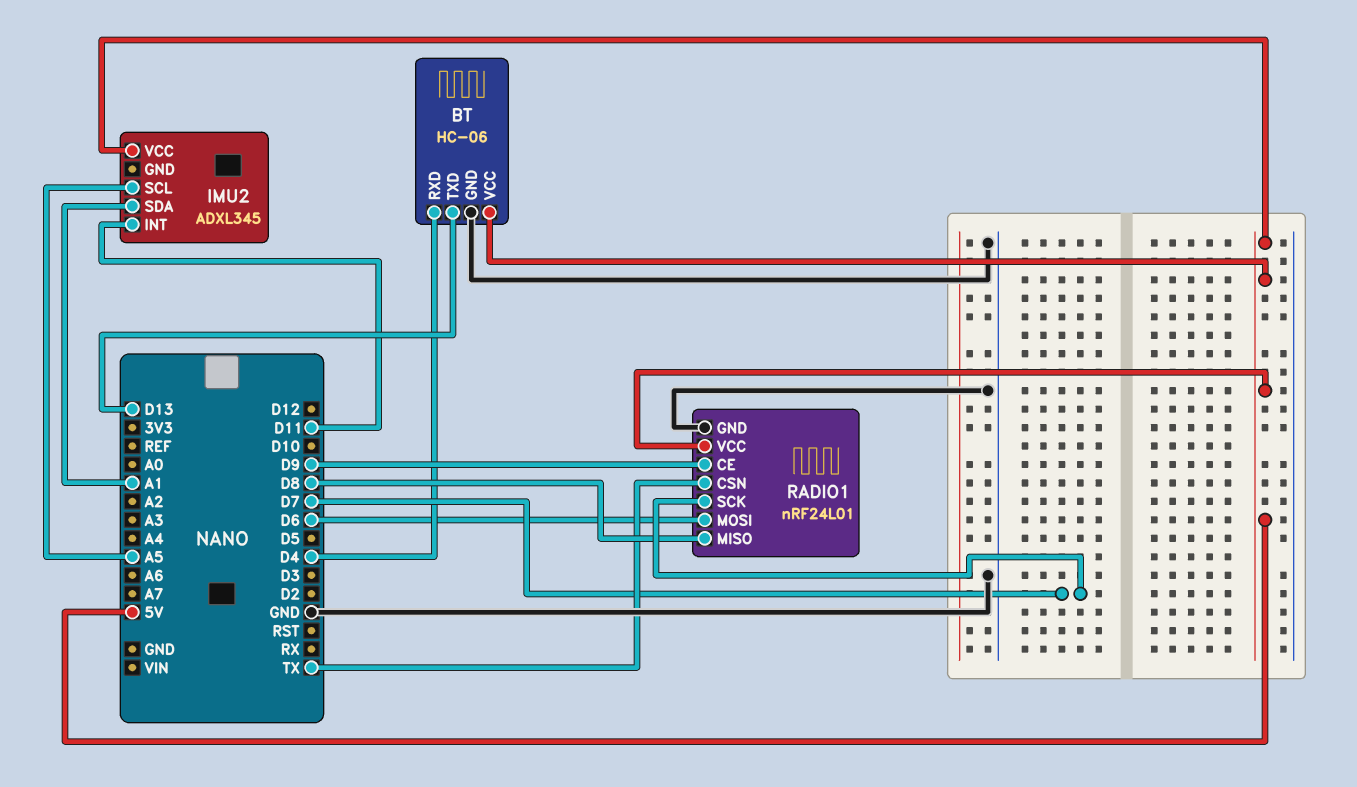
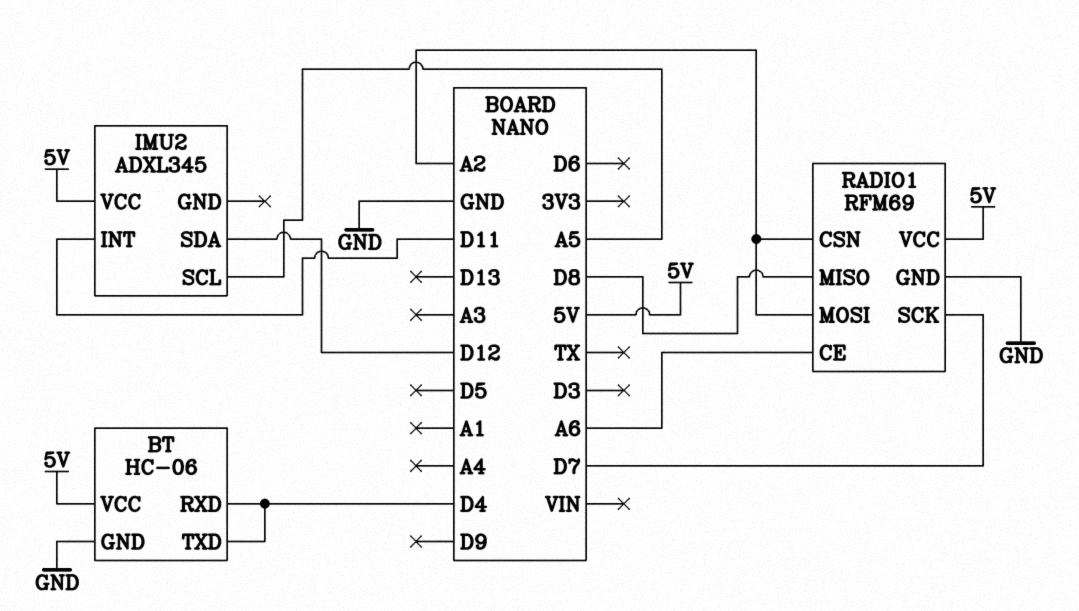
BT pin TXD: D13 -> D4
IMU2 pin SDA: A1 -> D12
RADIO1: nRF24L01 -> RFM69
RADIO1 pin CE: D9 -> A6
RADIO1 pin CSN: TX -> A2
RADIO1 pin MOSI: D6 -> A2

